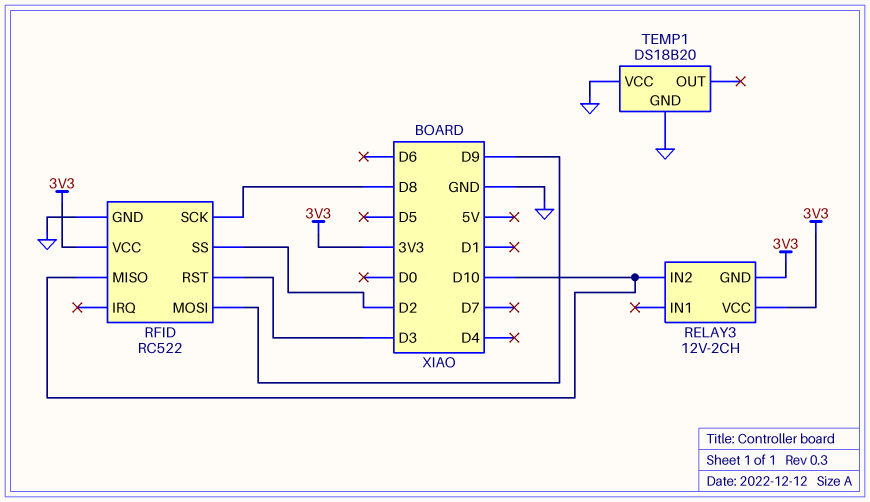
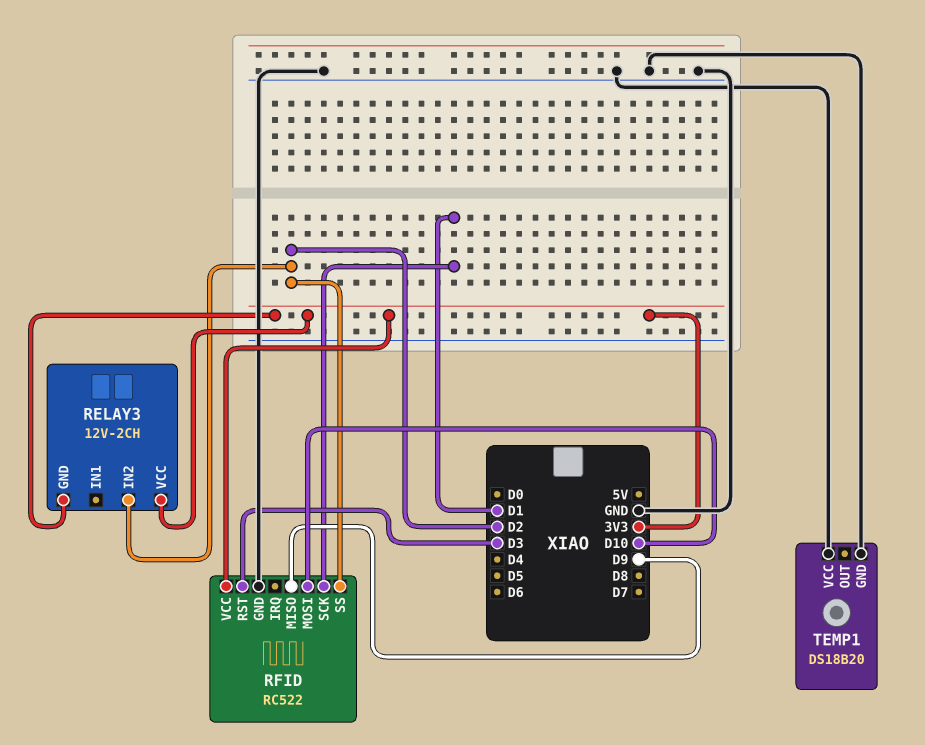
RELAY3 pin IN2: D10 -> D2
RFID pin MISO: D10 -> D9
RFID pin MOSI: D9 -> D10
RFID pin SCK: D8 -> D1

